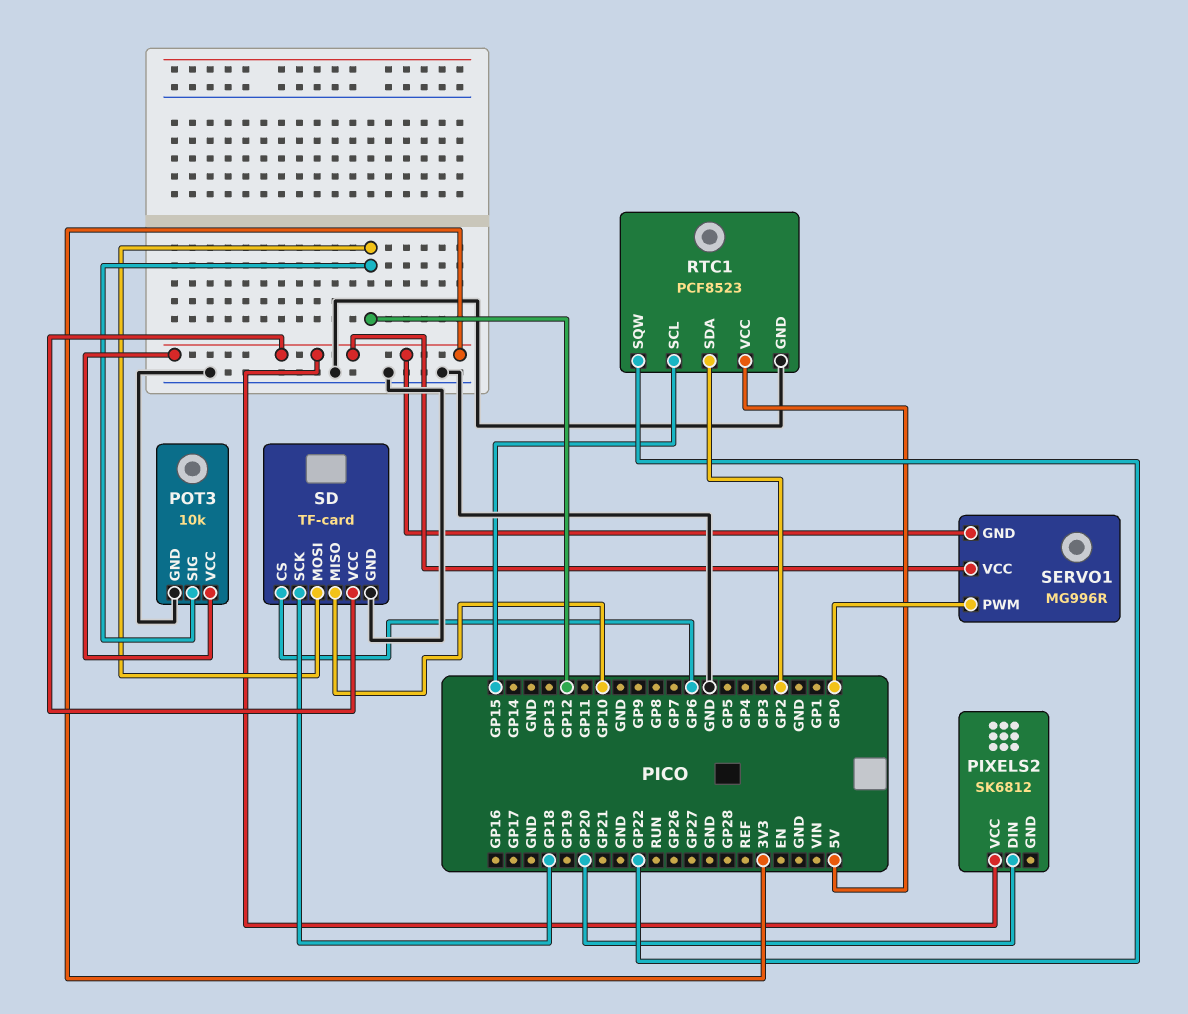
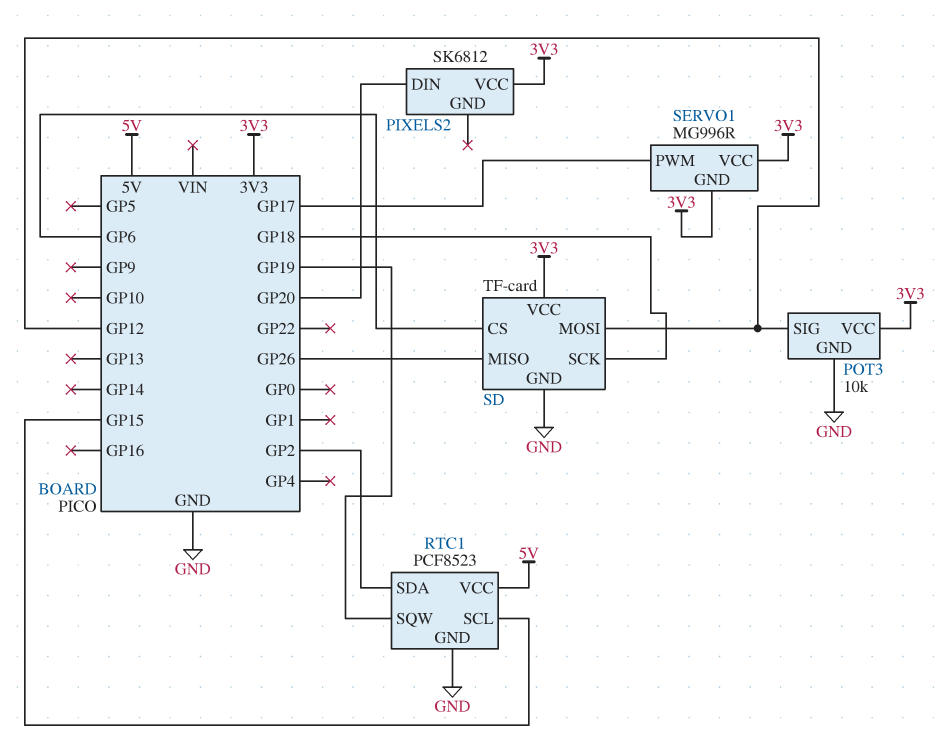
RTC1 pin SQW: GP22 -> GP19
SD pin MISO: GP10 -> GP26
SERVO1 pin PWM: GP0 -> GP17

